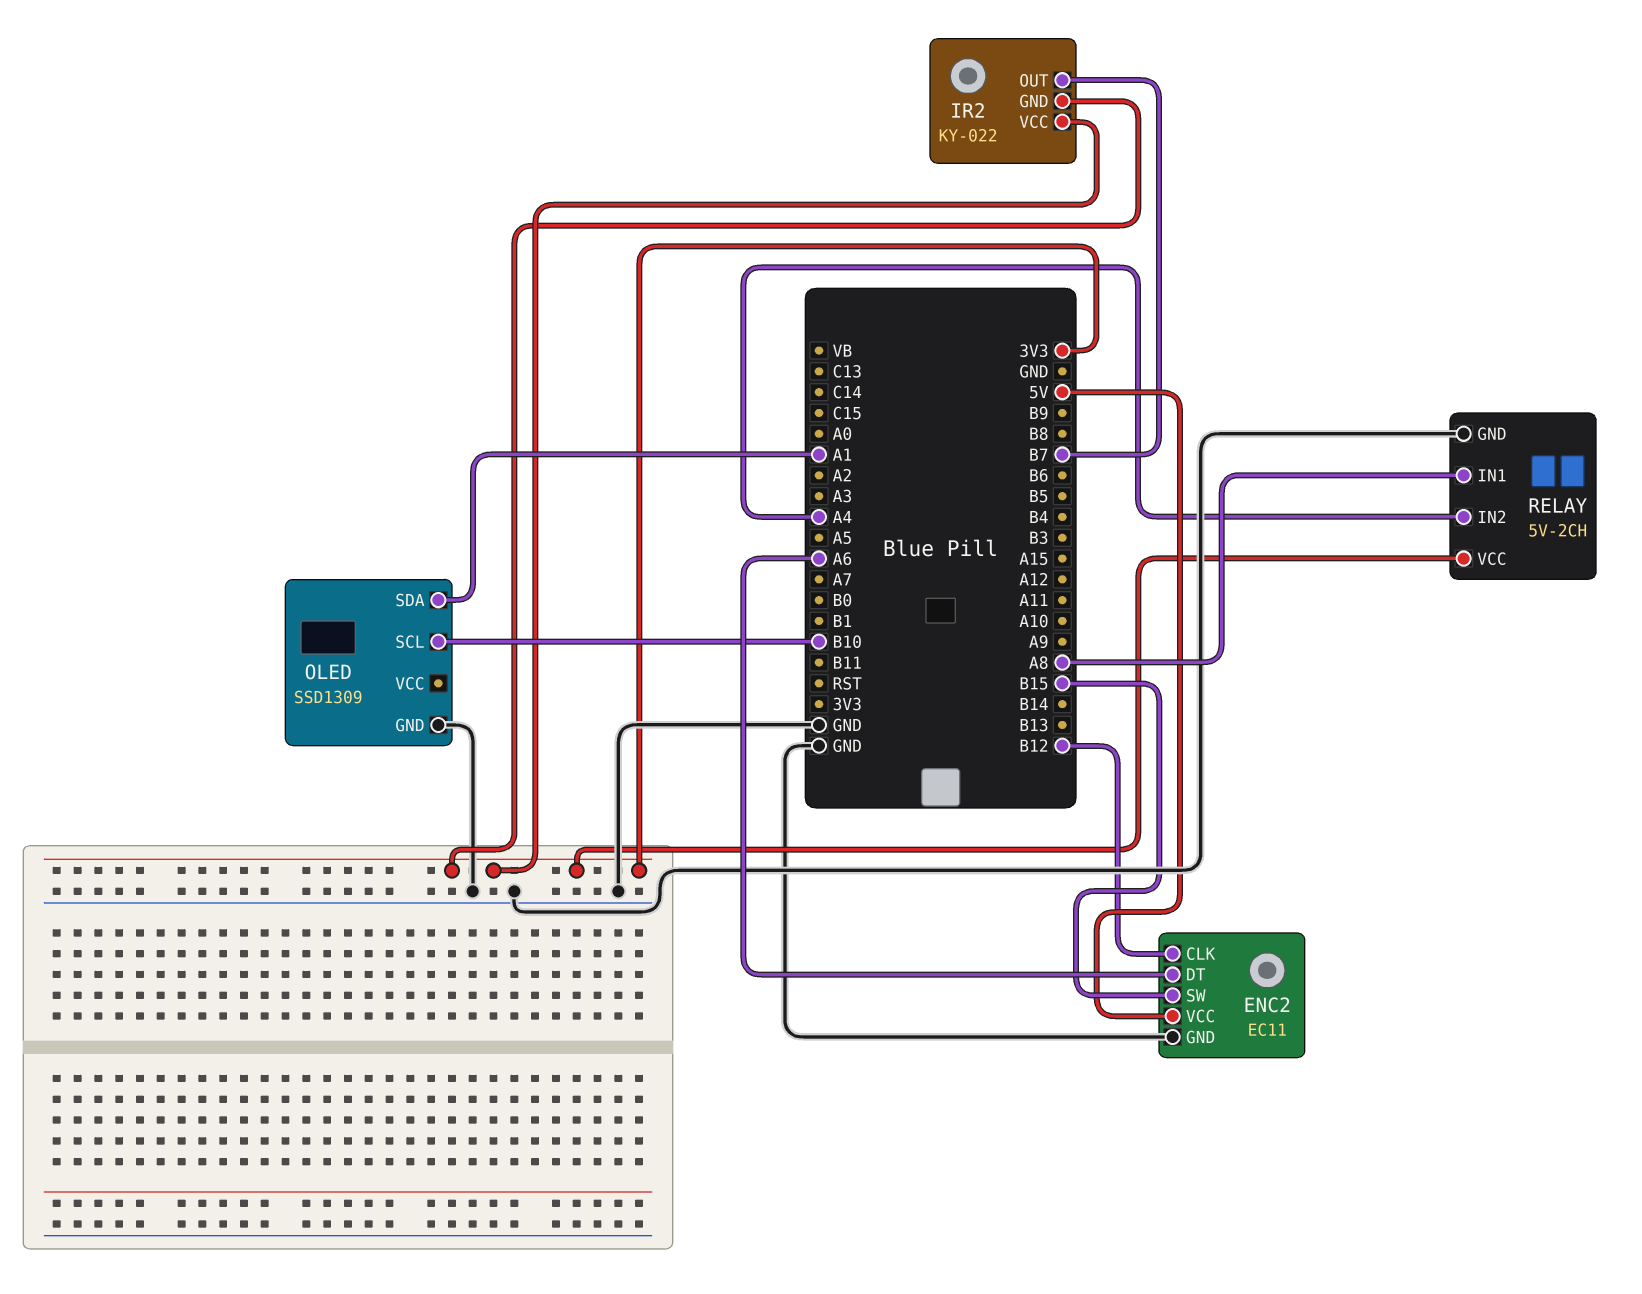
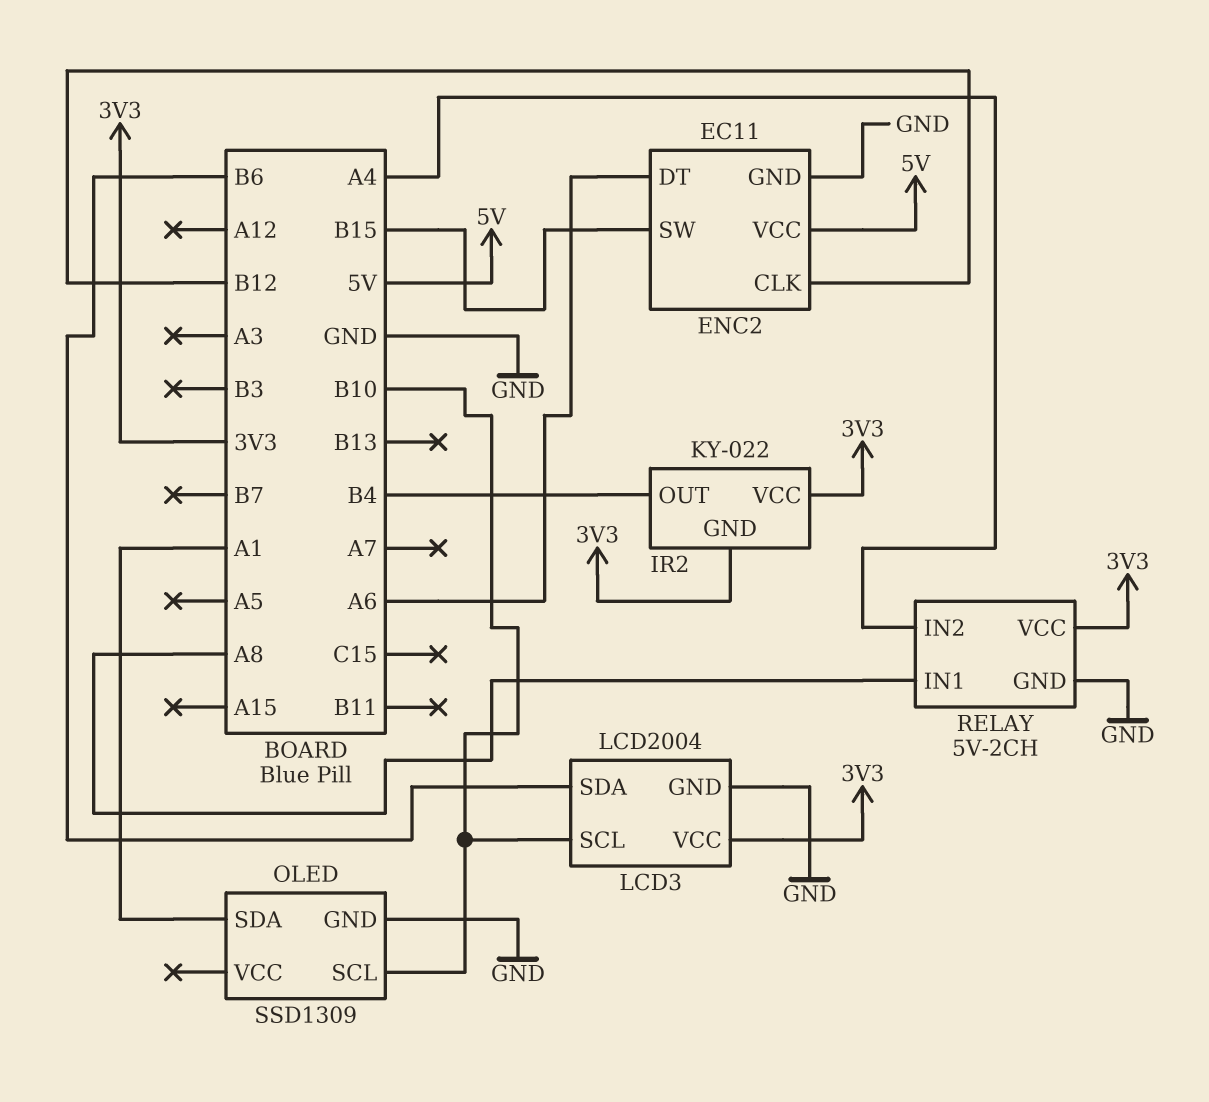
IR2 pin OUT: B7 -> B4
LCD3: none -> LCD2004
LCD3 pin GND: none -> GND
LCD3 pin SCL: none -> B10
LCD3 pin SDA: none -> B6
LCD3 pin VCC: none -> 3V3

